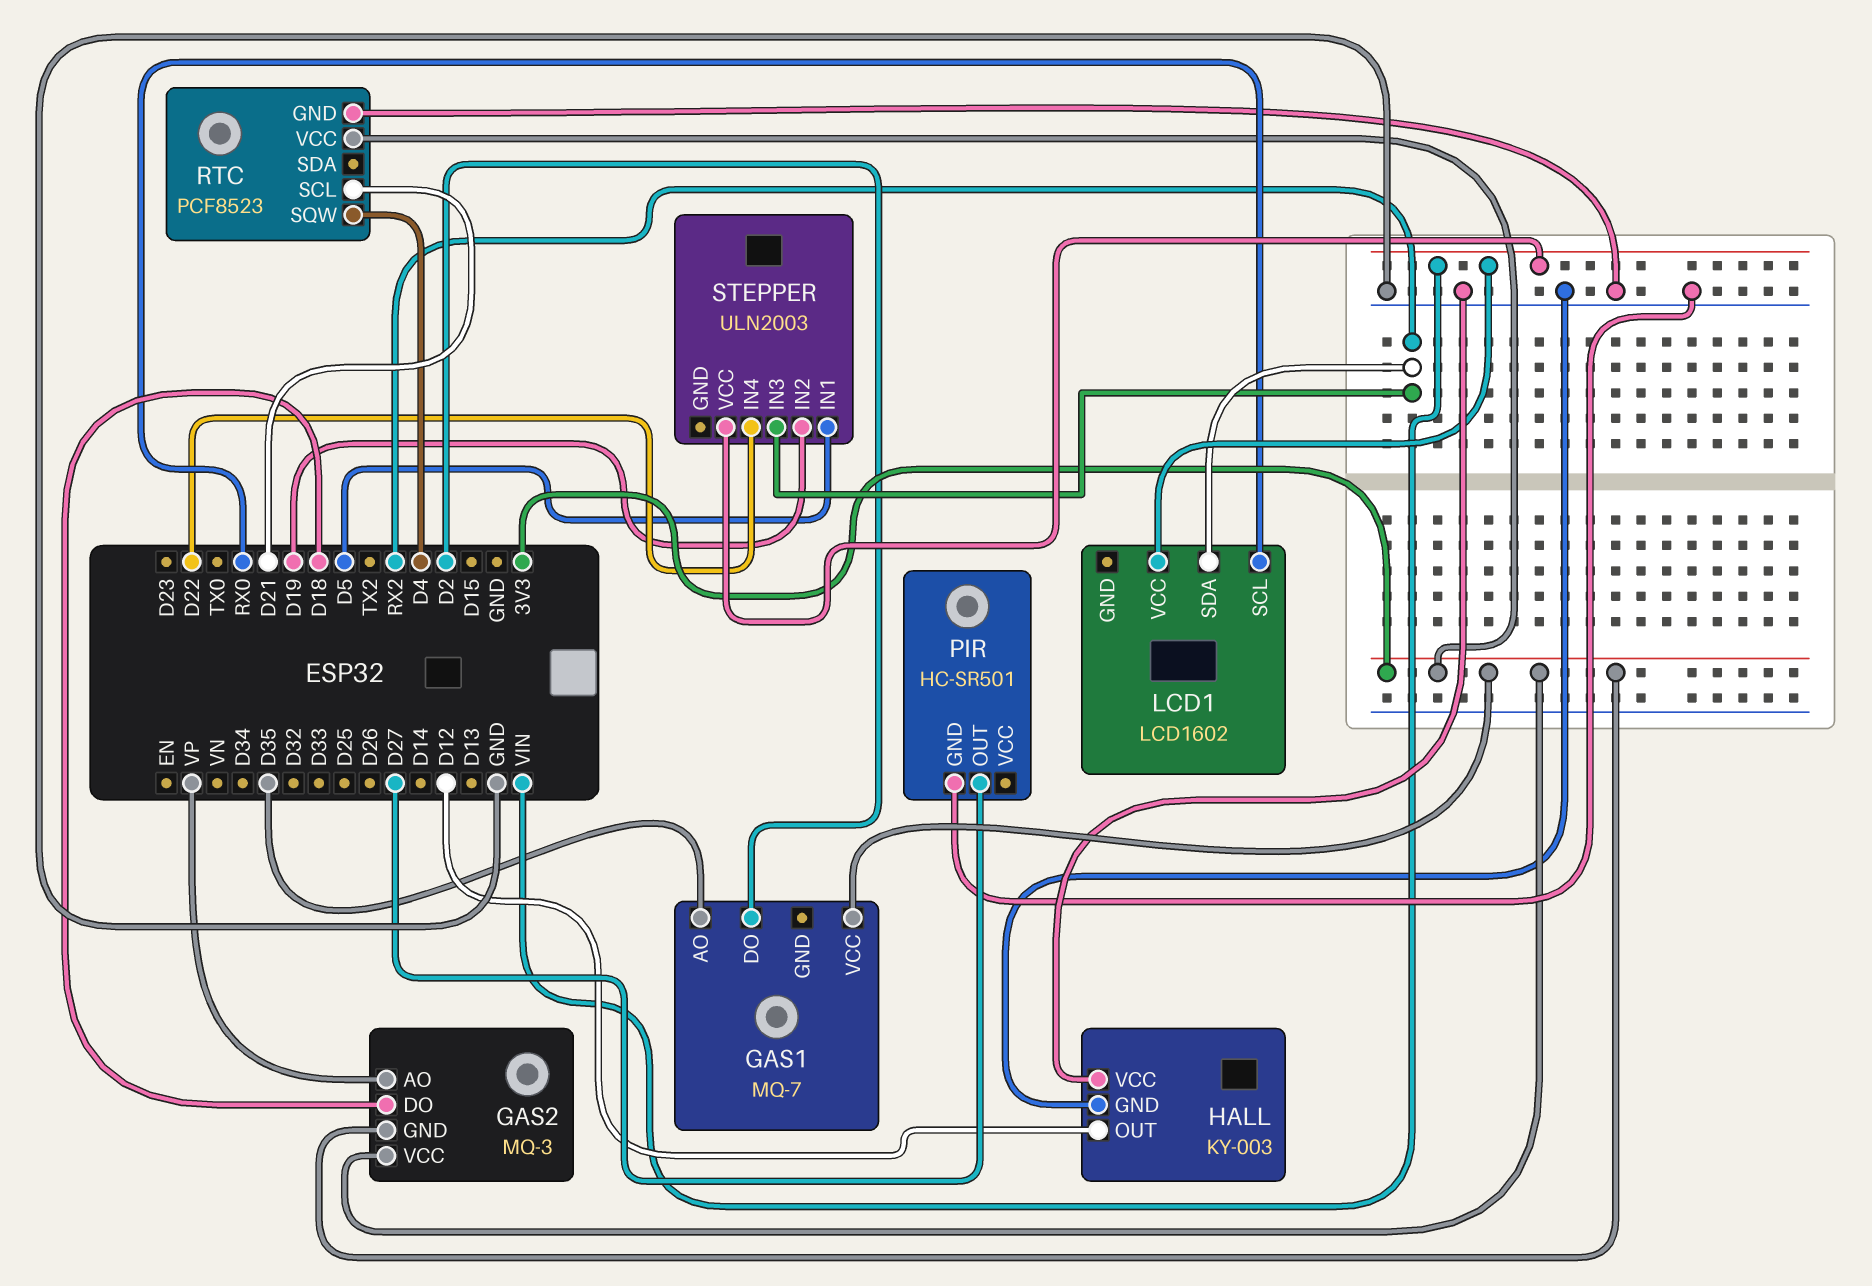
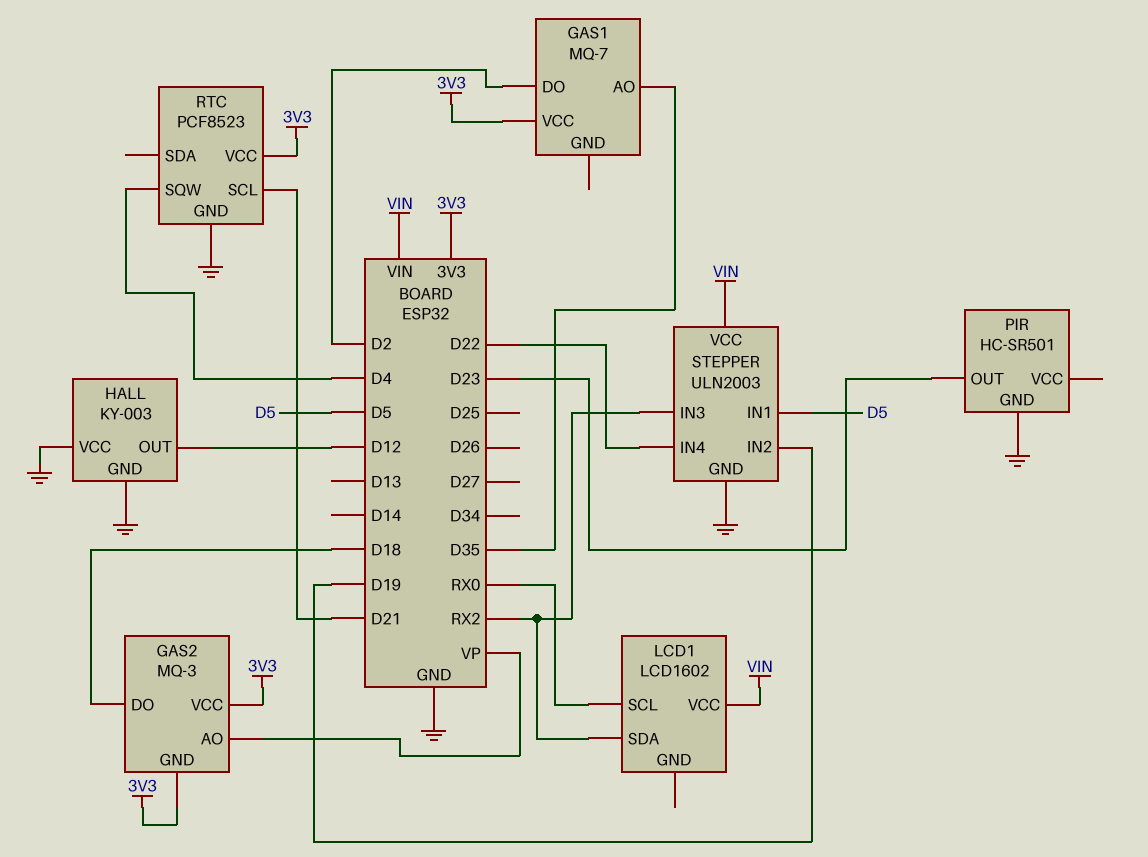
PIR pin OUT: D27 -> D23
STEPPER pin GND: none -> GND

